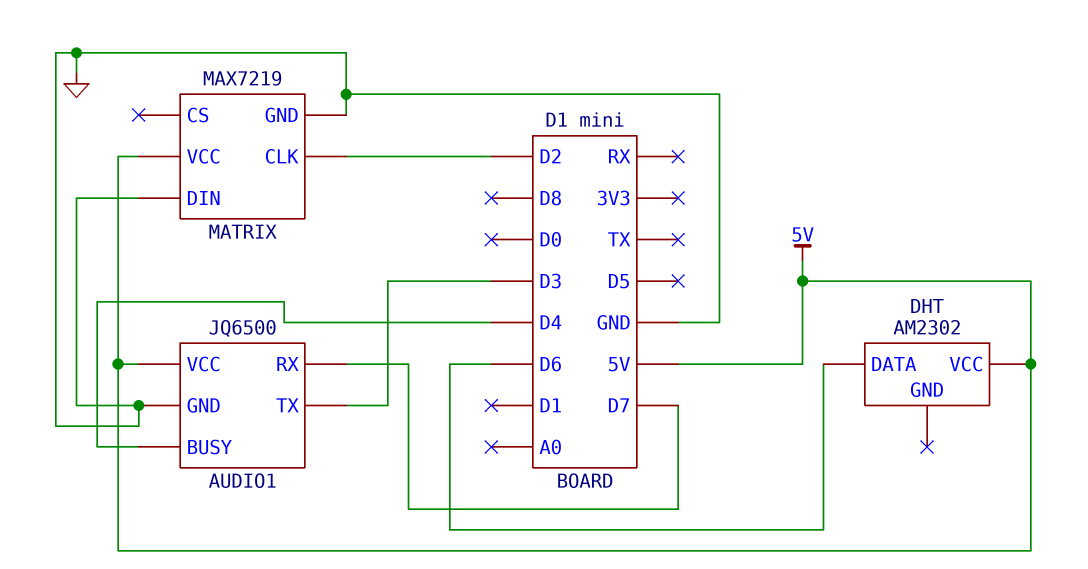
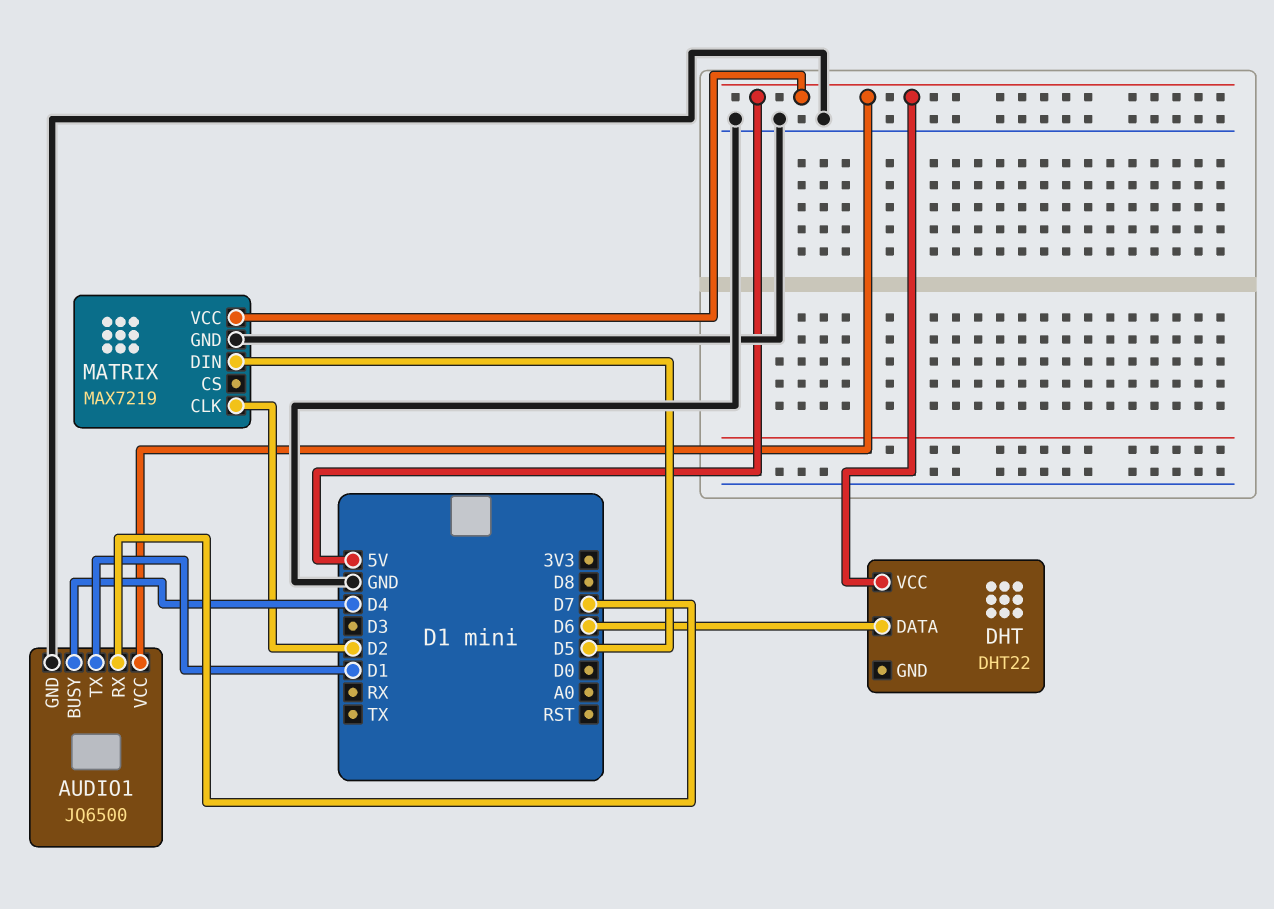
AUDIO1 pin TX: D3 -> D1
DHT: AM2302 -> DHT22
MATRIX pin DIN: GND -> D5

